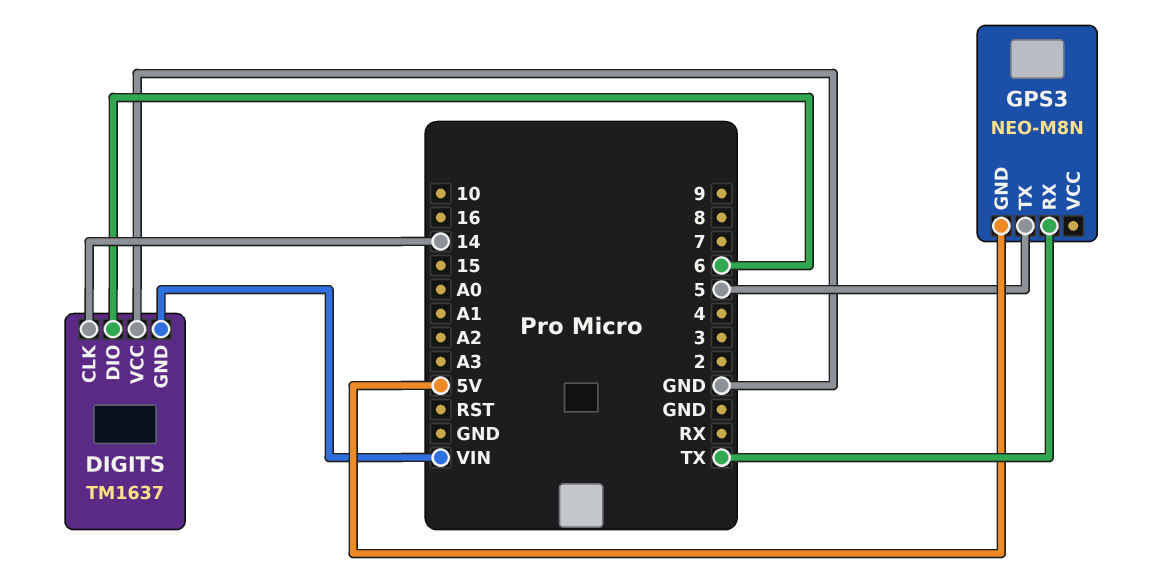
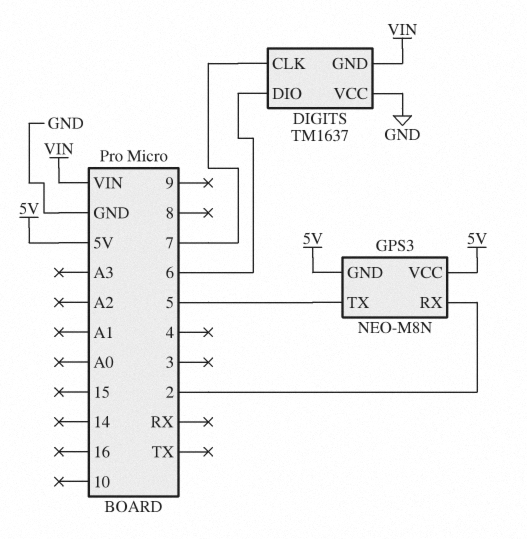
DIGITS pin CLK: 14 -> 7
GPS3 pin RX: TX -> 2
GPS3 pin VCC: none -> 5V

